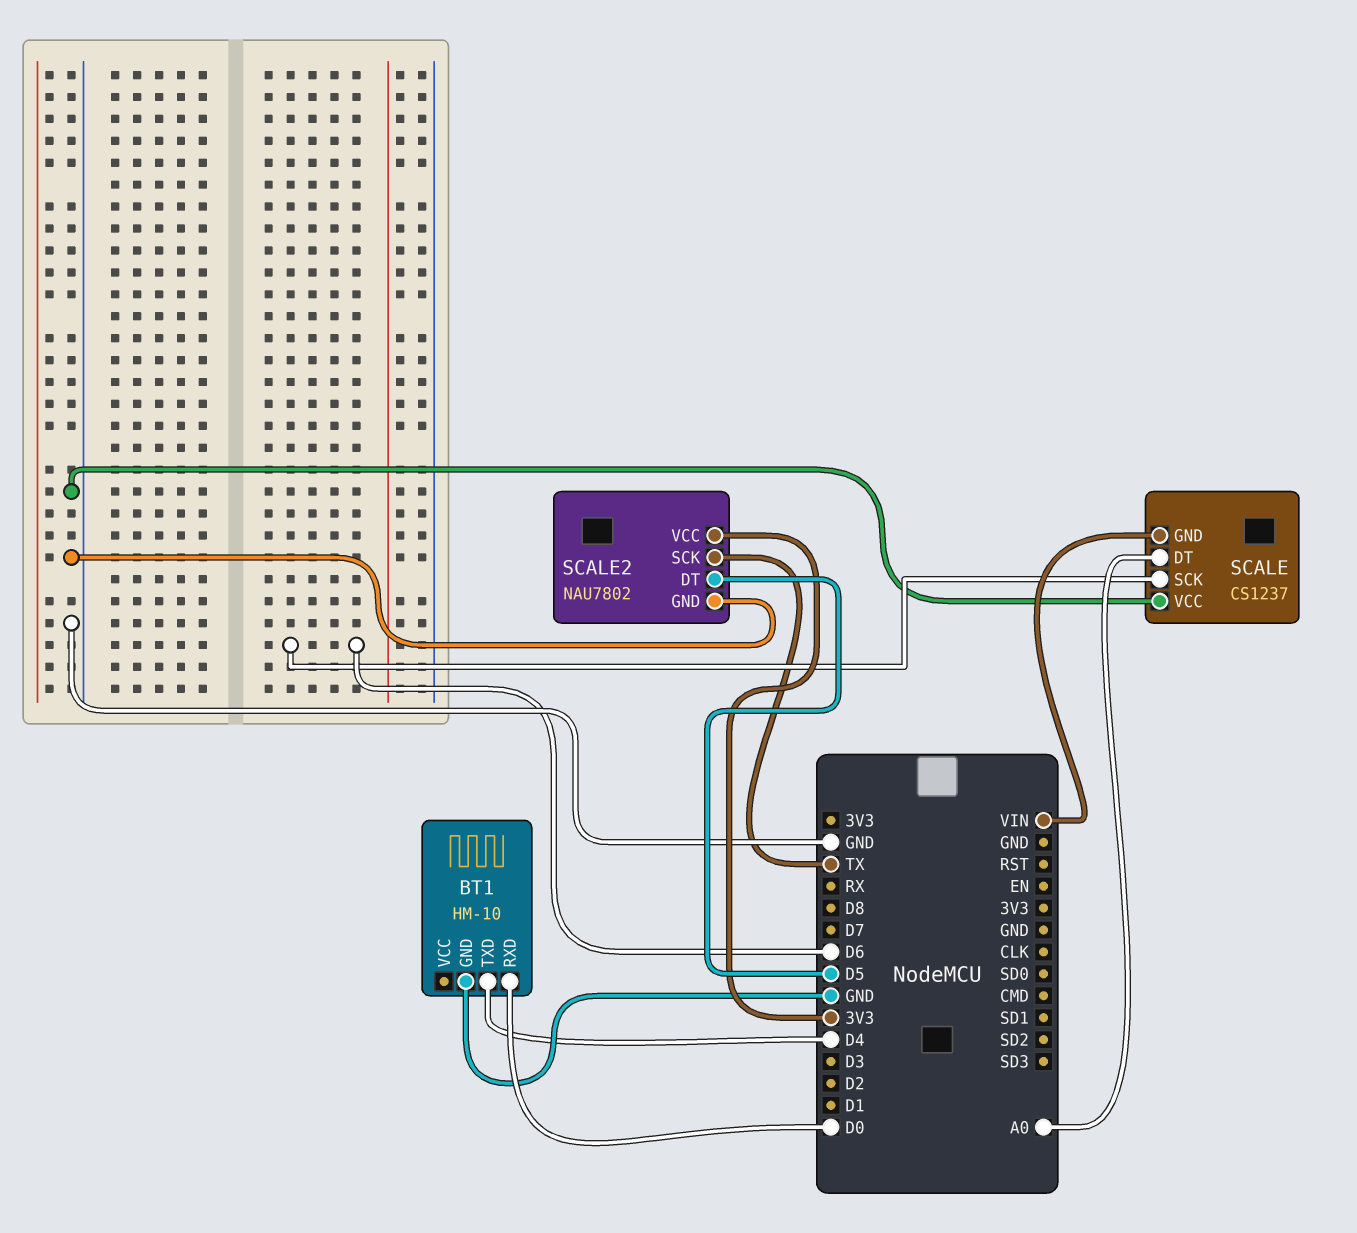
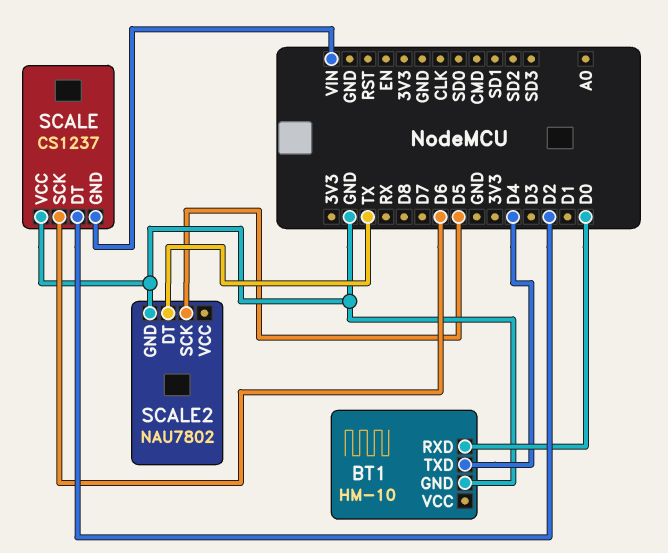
SCALE pin DT: A0 -> D2
SCALE2 pin DT: D5 -> TX
SCALE2 pin SCK: TX -> D5
SCALE2 pin VCC: 3V3 -> none

